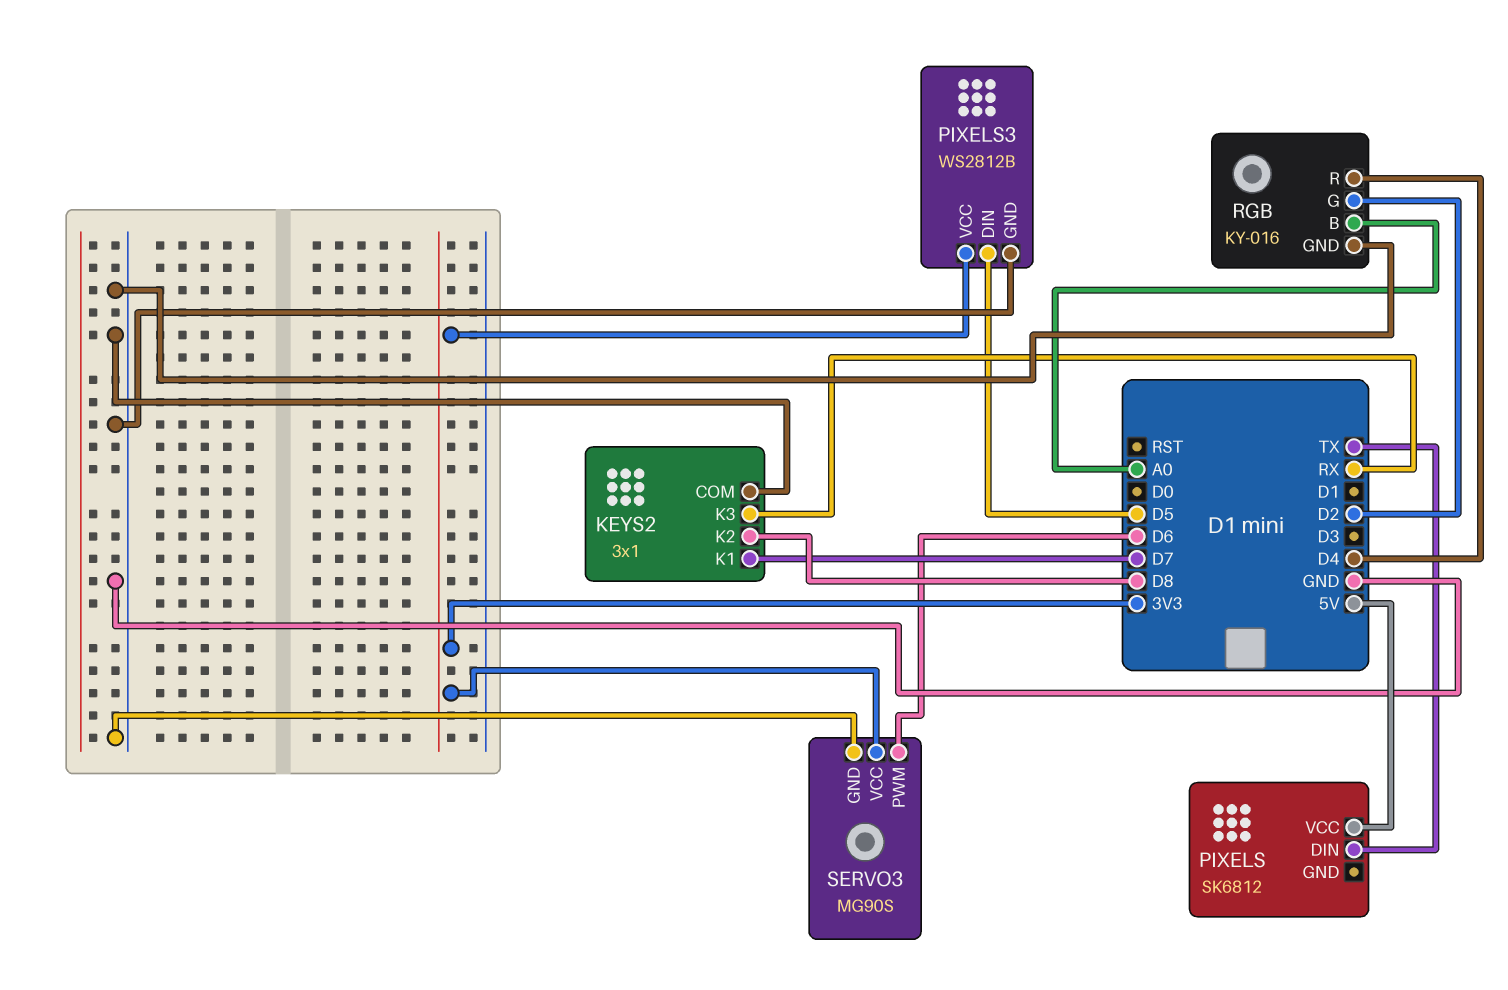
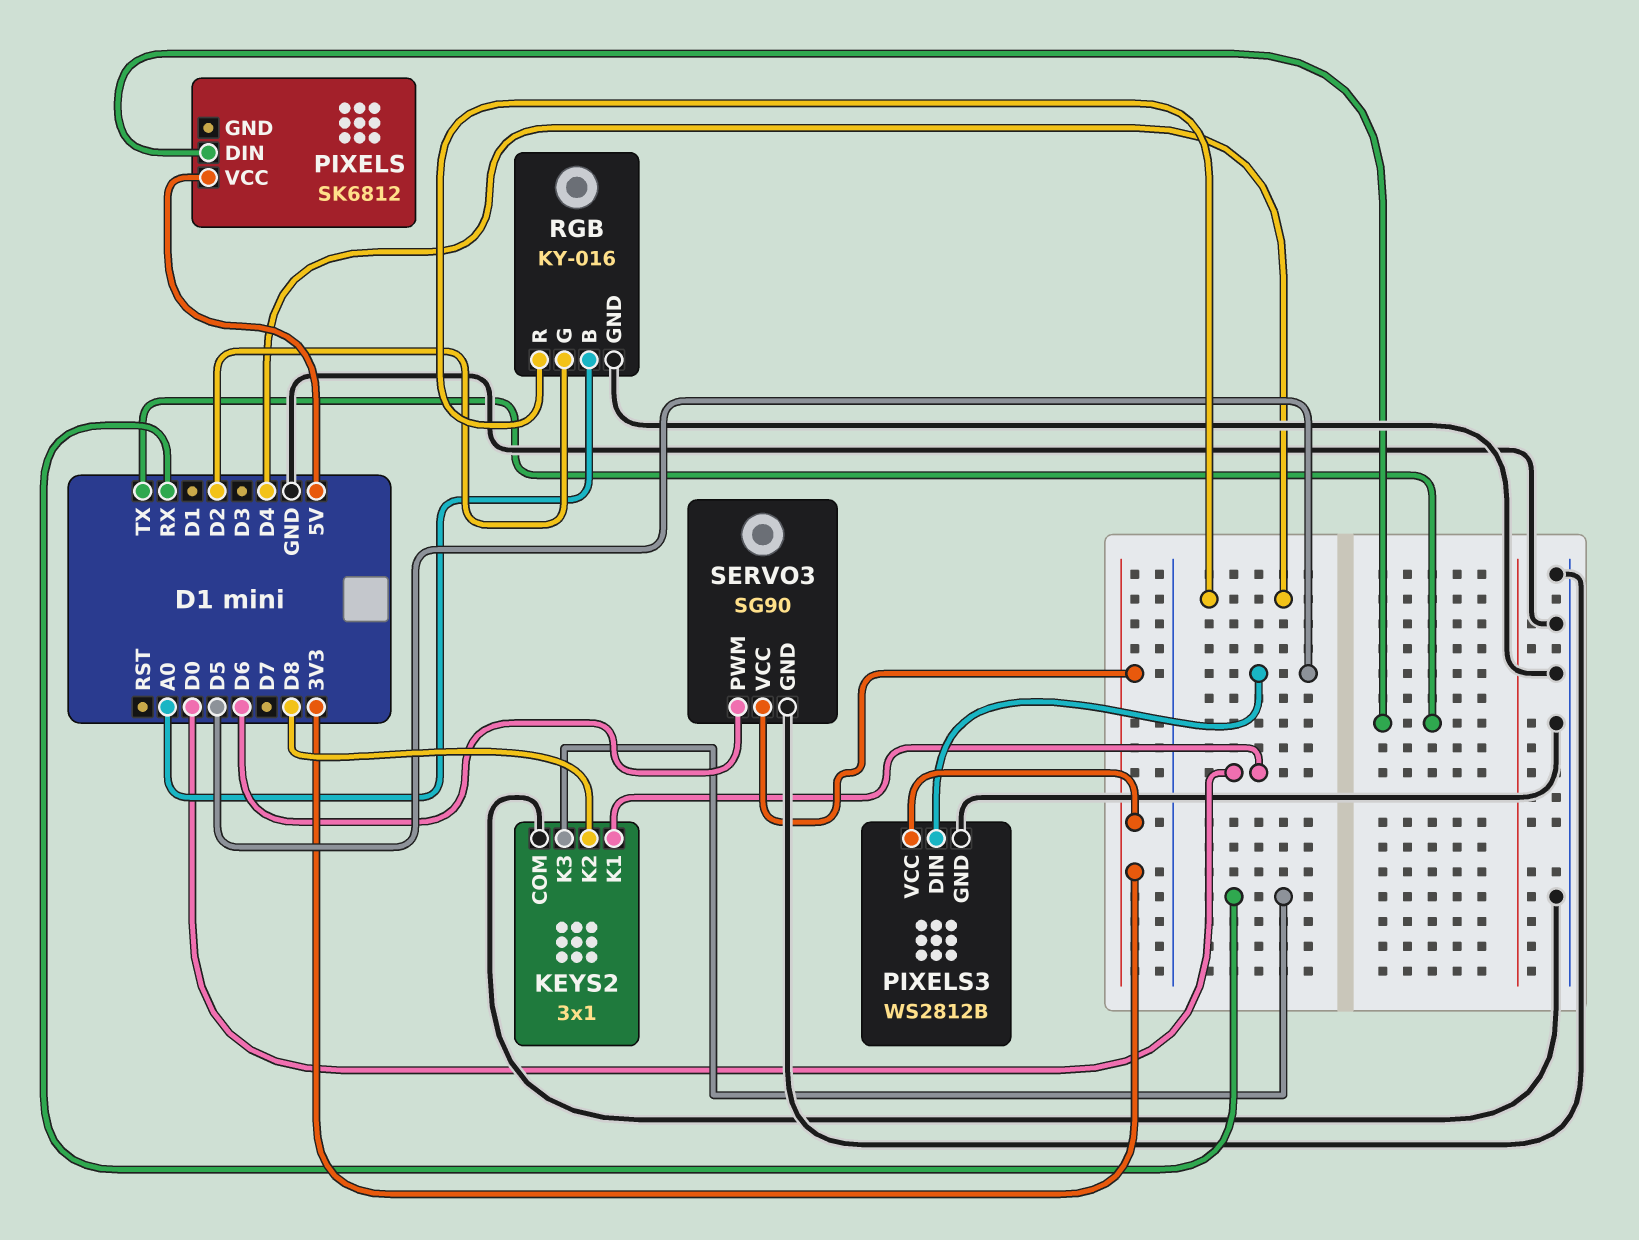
KEYS2 pin K1: D7 -> D0
SERVO3: MG90S -> SG90

